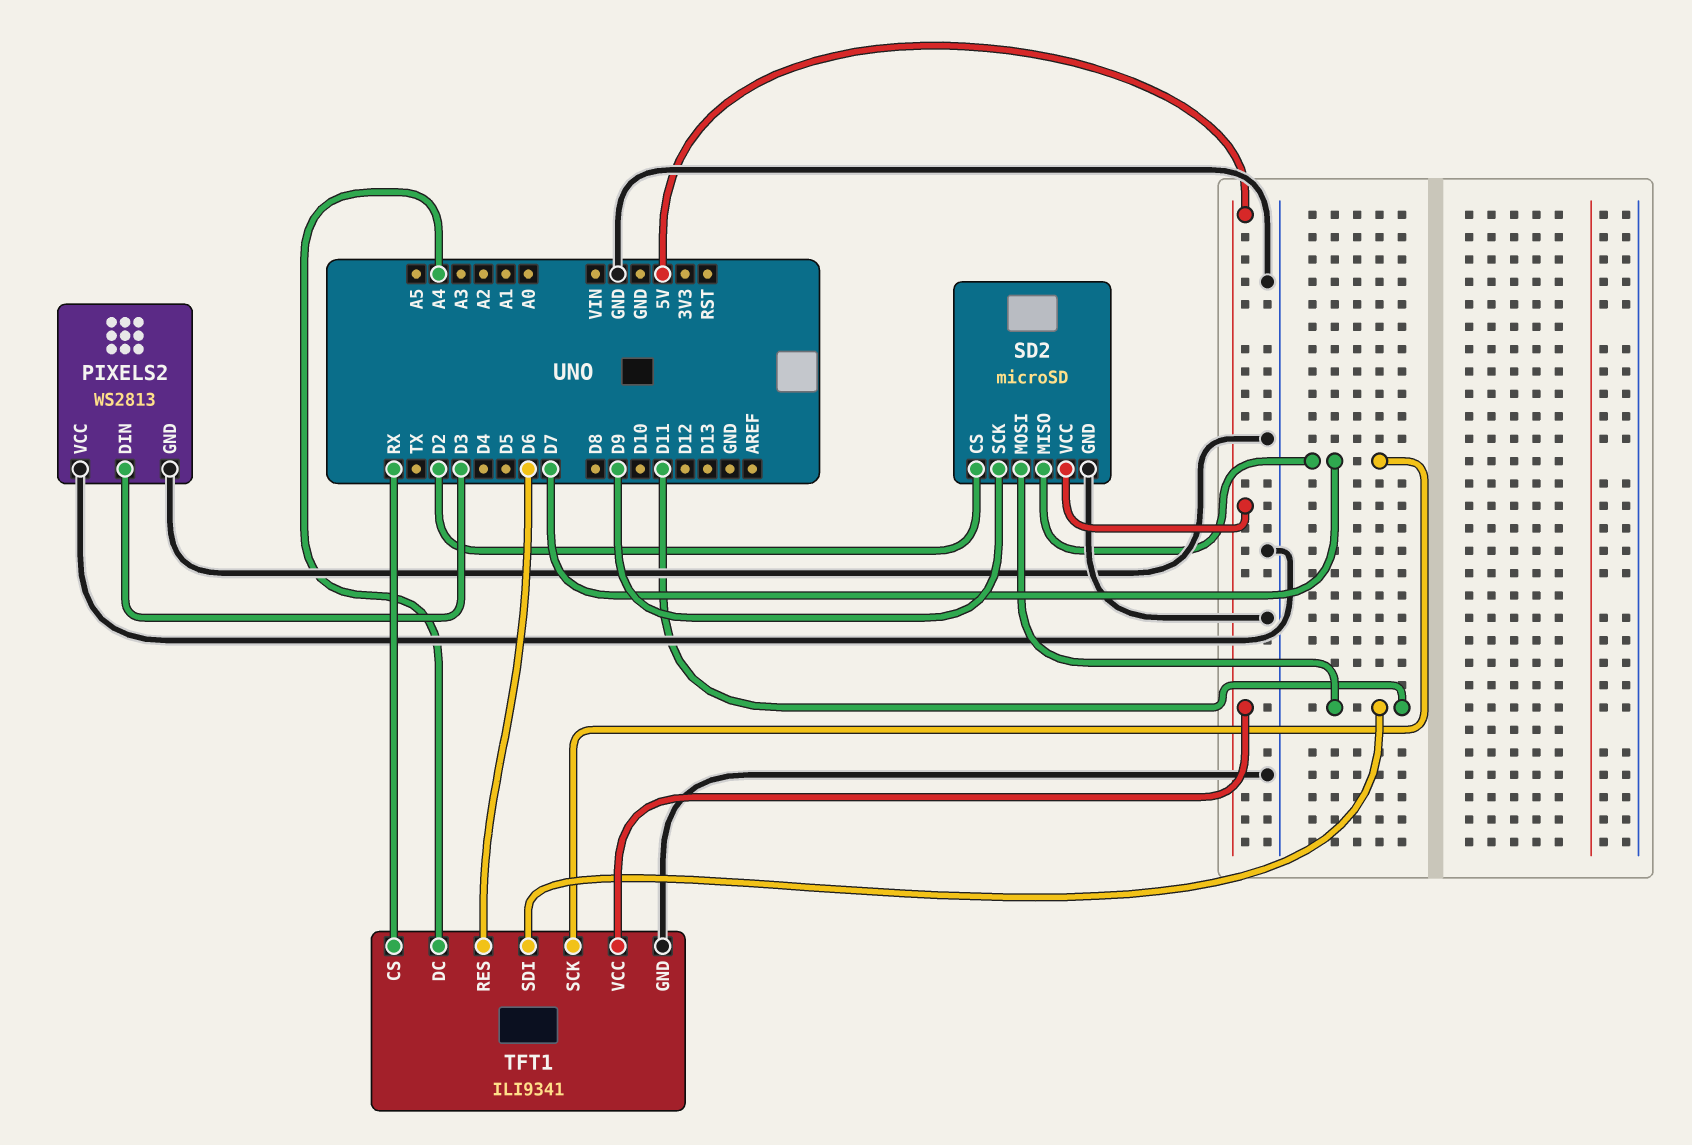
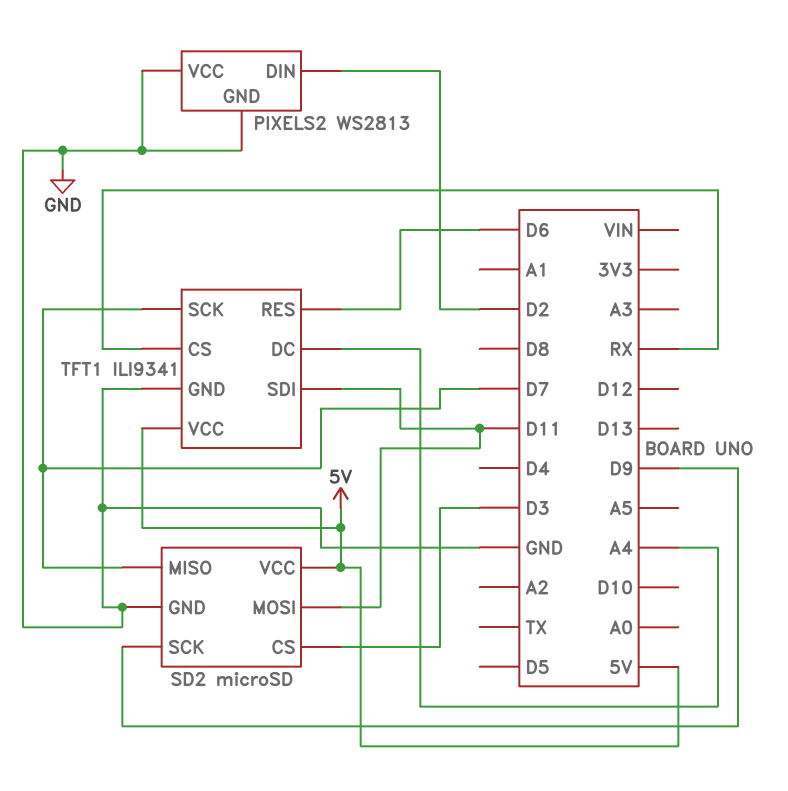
PIXELS2 pin DIN: D3 -> D2
SD2 pin CS: D2 -> D3

